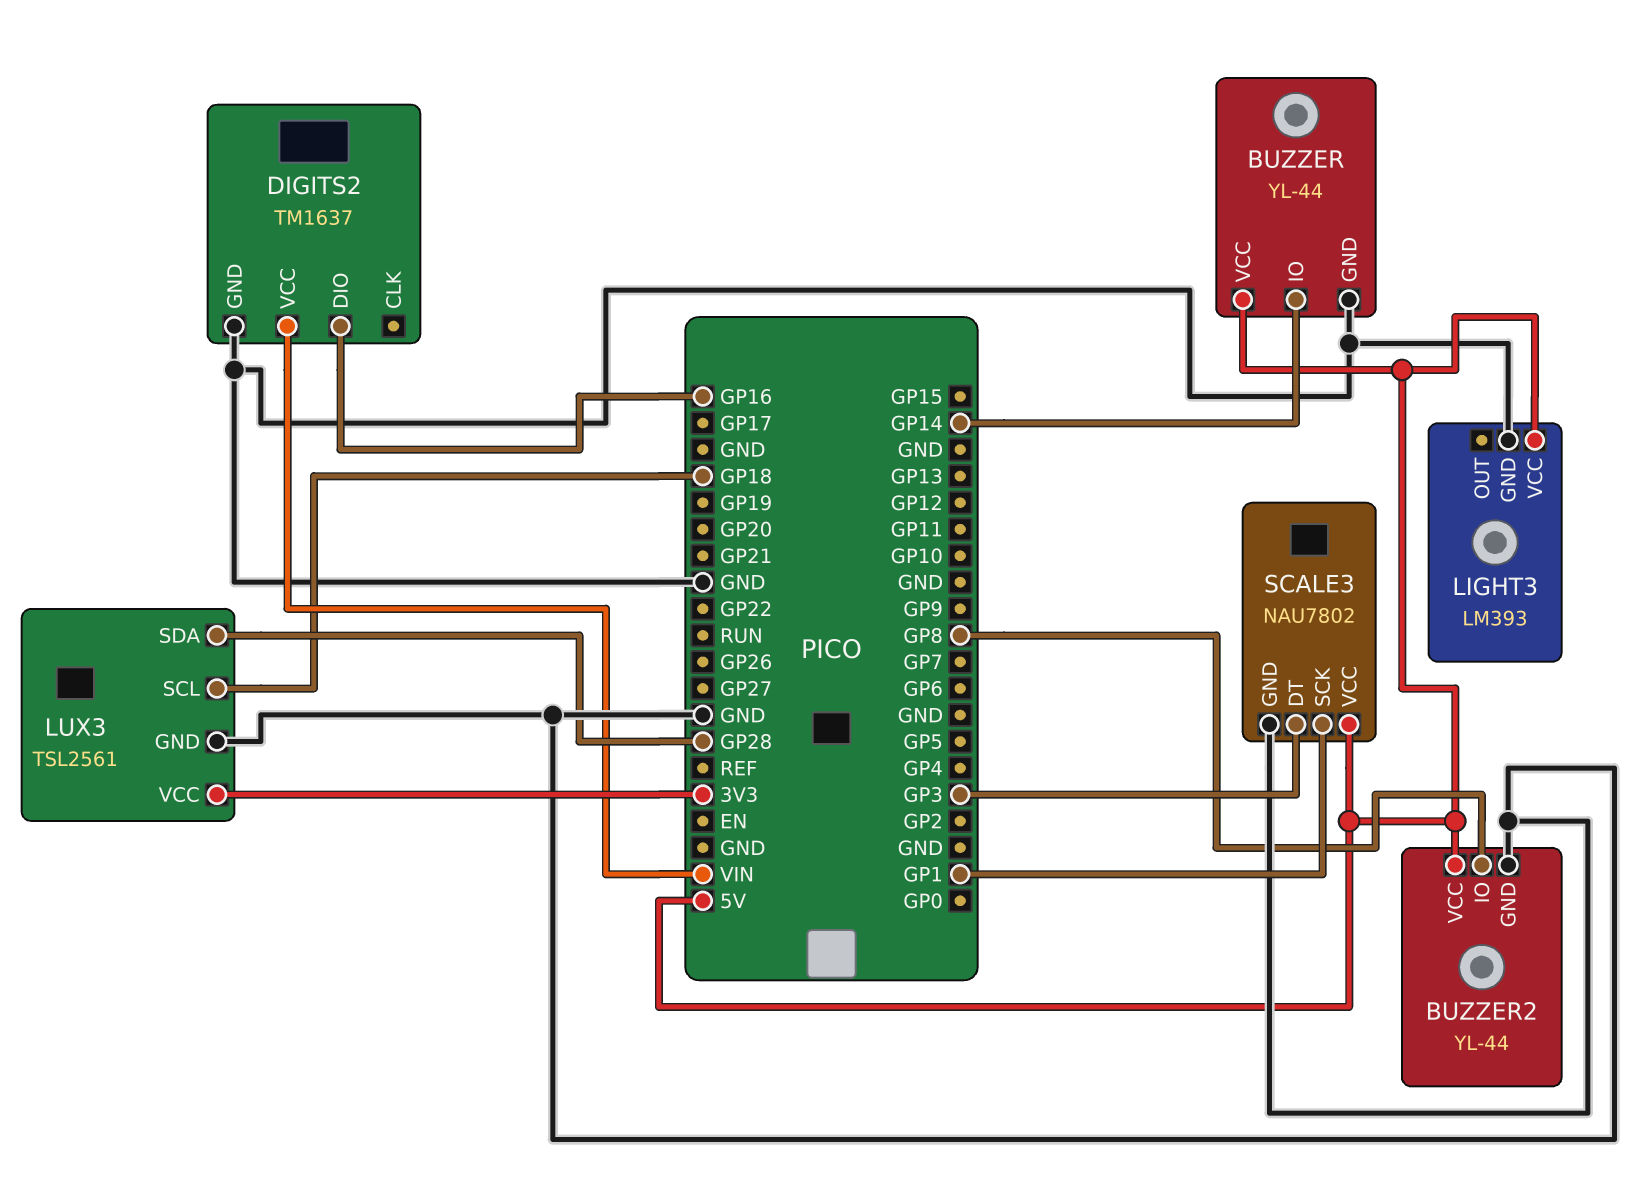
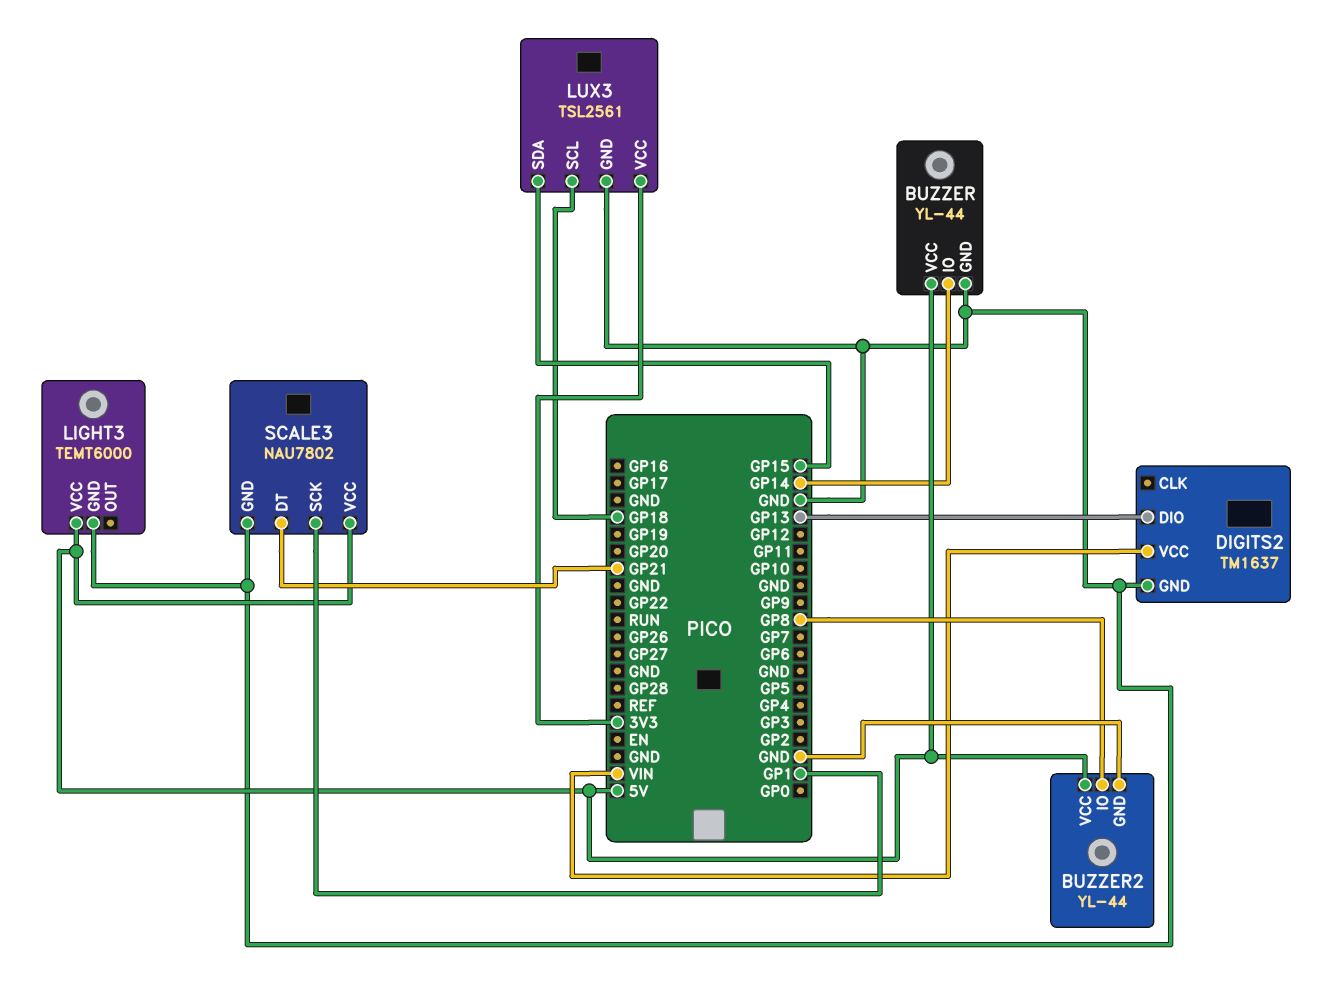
DIGITS2 pin DIO: GP16 -> GP13
LIGHT3: LM393 -> TEMT6000
LUX3 pin SDA: GP28 -> GP15
SCALE3 pin DT: GP3 -> GP21

